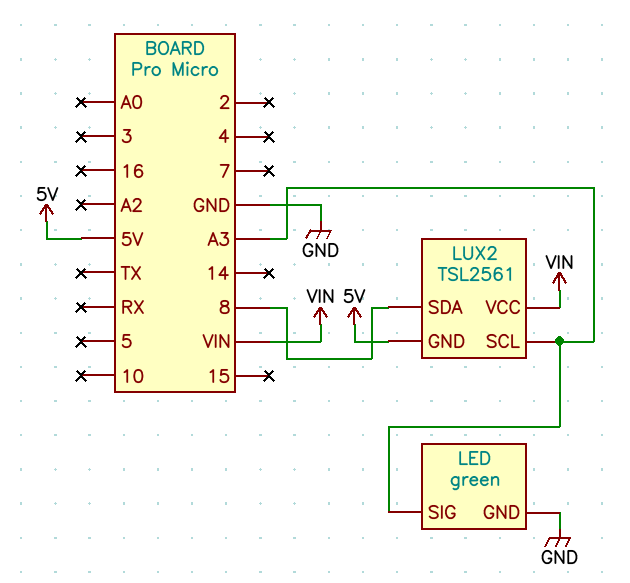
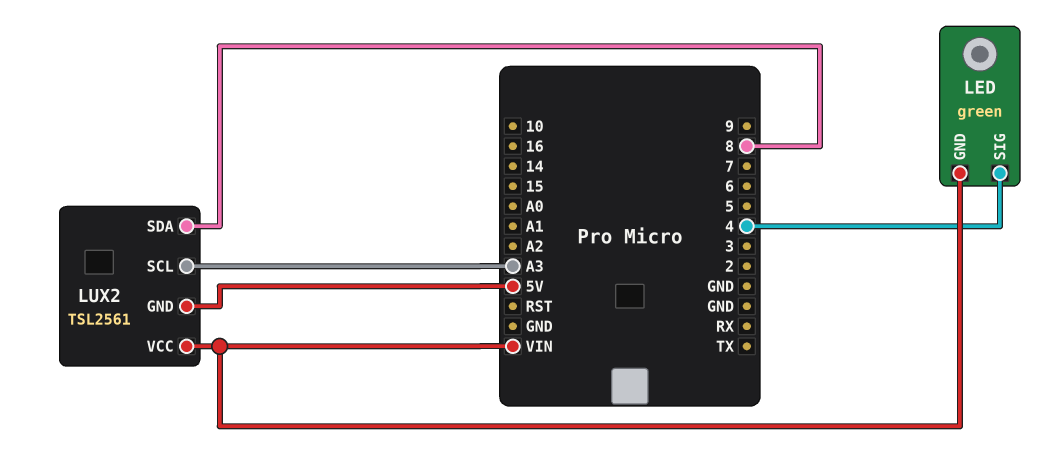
LED pin GND: GND -> VIN
LED pin SIG: A3 -> 4

